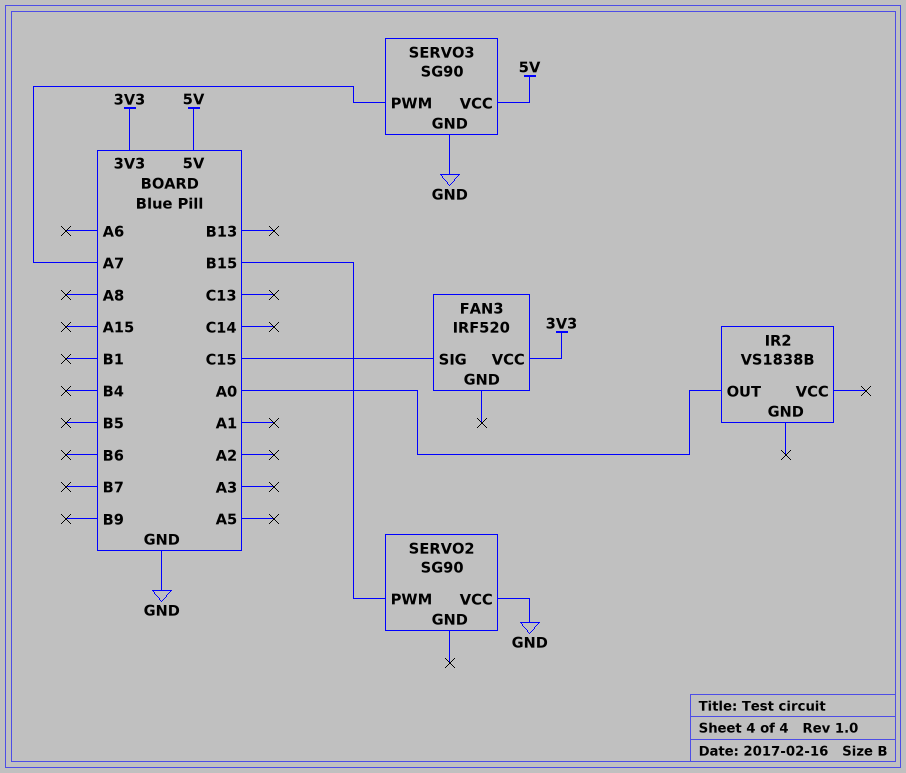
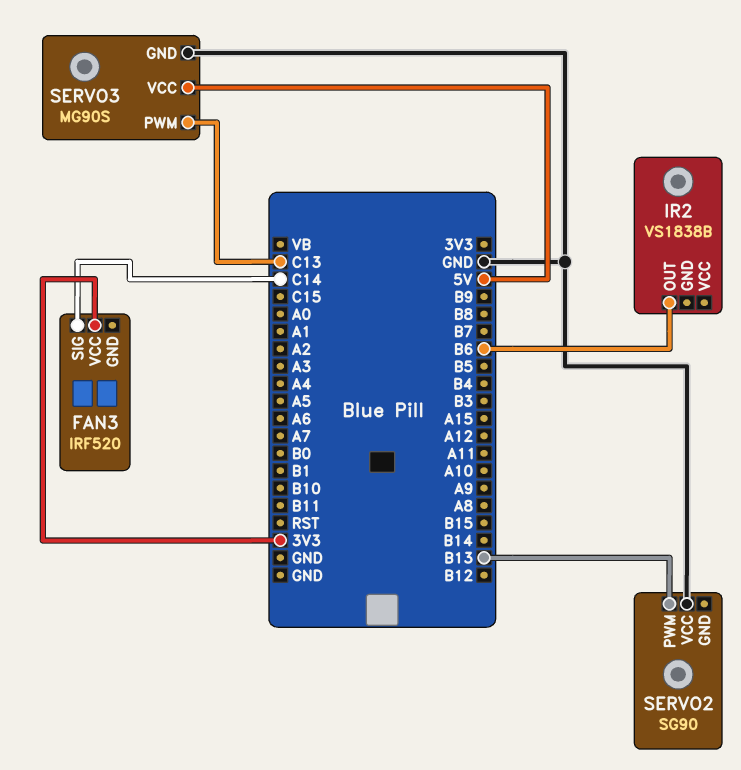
FAN3 pin SIG: C15 -> C14
IR2 pin OUT: A0 -> B6
SERVO2 pin PWM: B15 -> B13
SERVO3: SG90 -> MG90S
SERVO3 pin PWM: A7 -> C13

